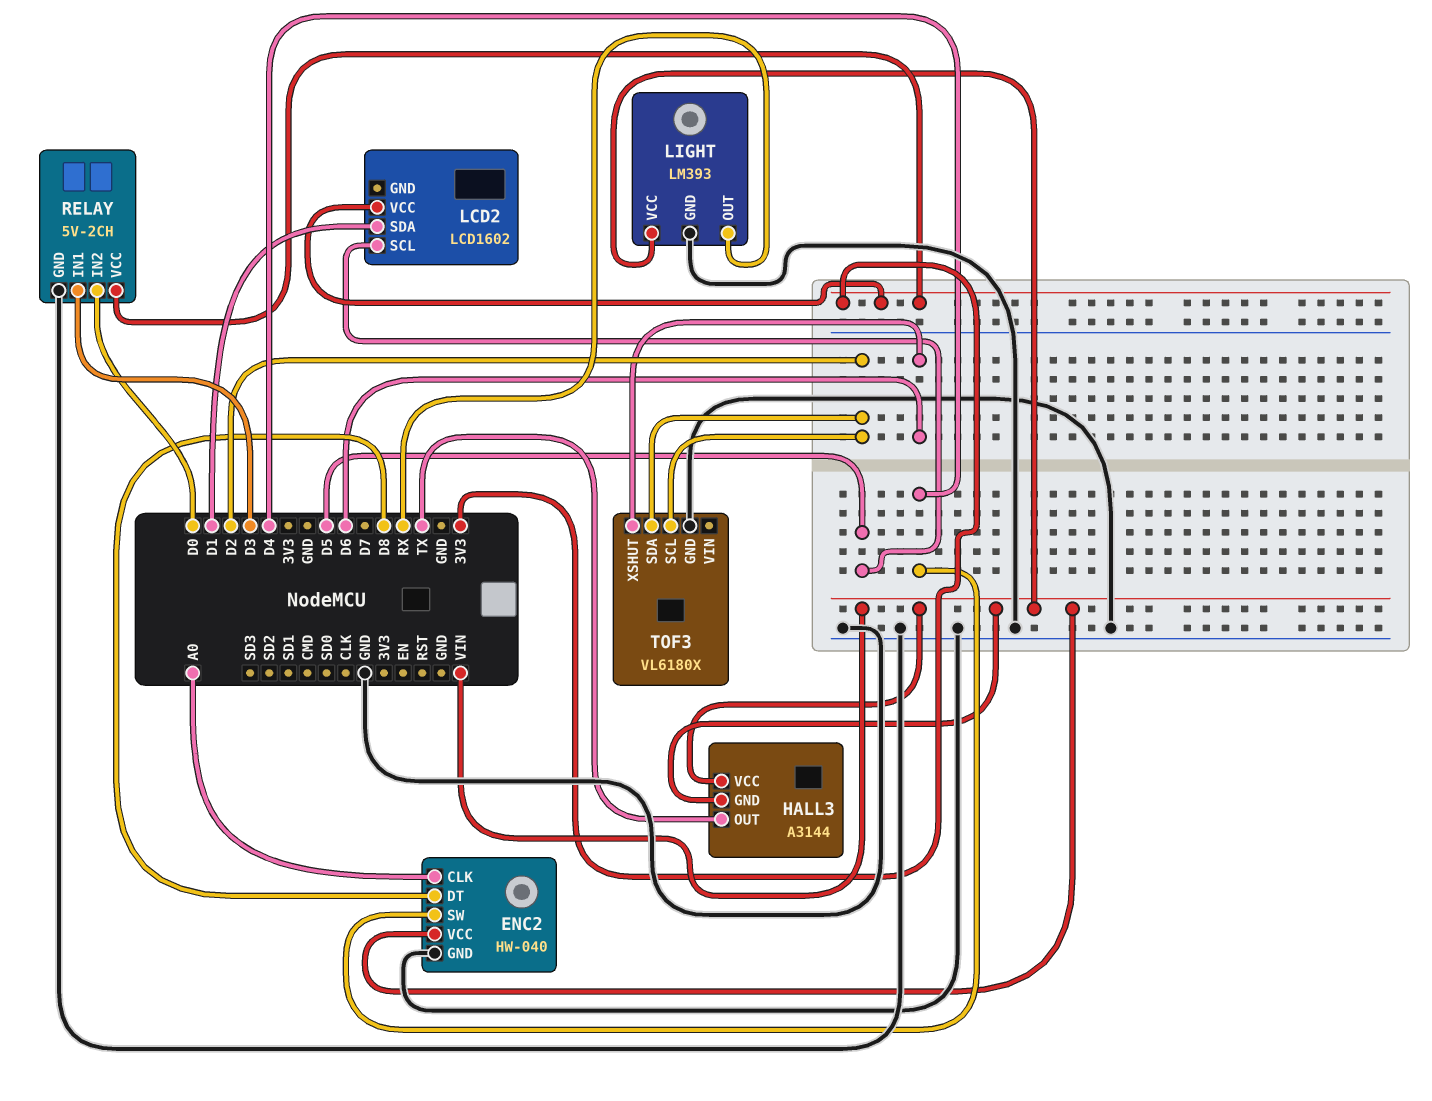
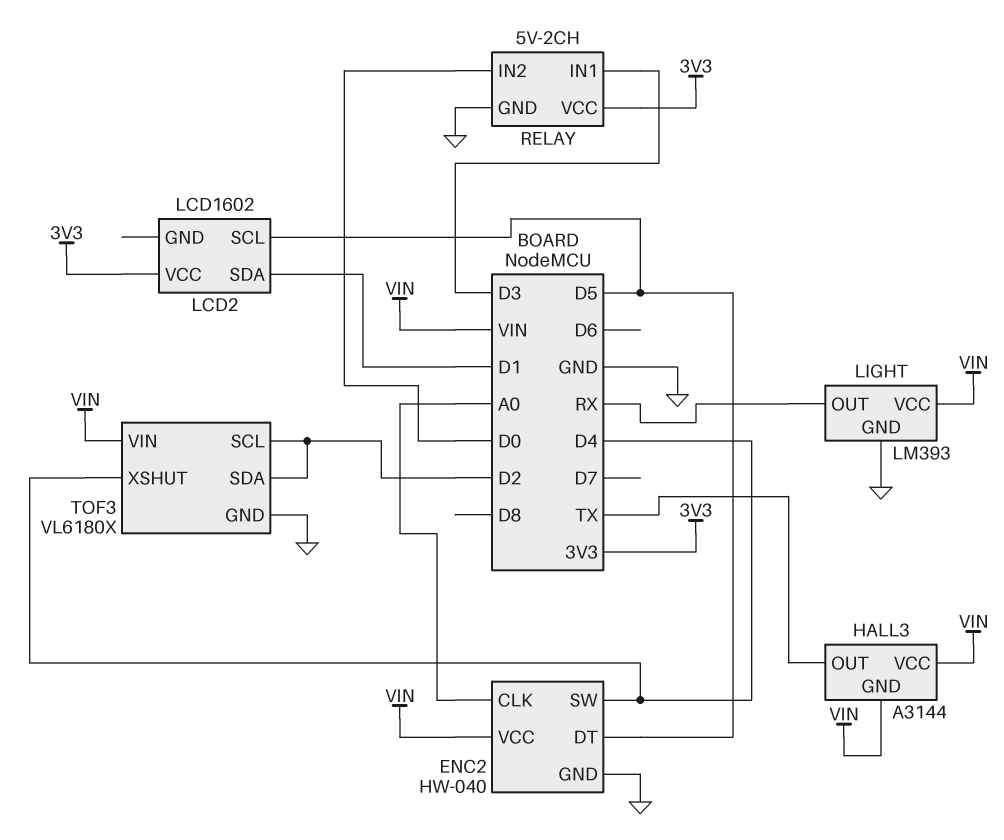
ENC2 pin DT: D8 -> D5
TOF3 pin VIN: none -> VIN
TOF3 pin XSHUT: D6 -> D4

